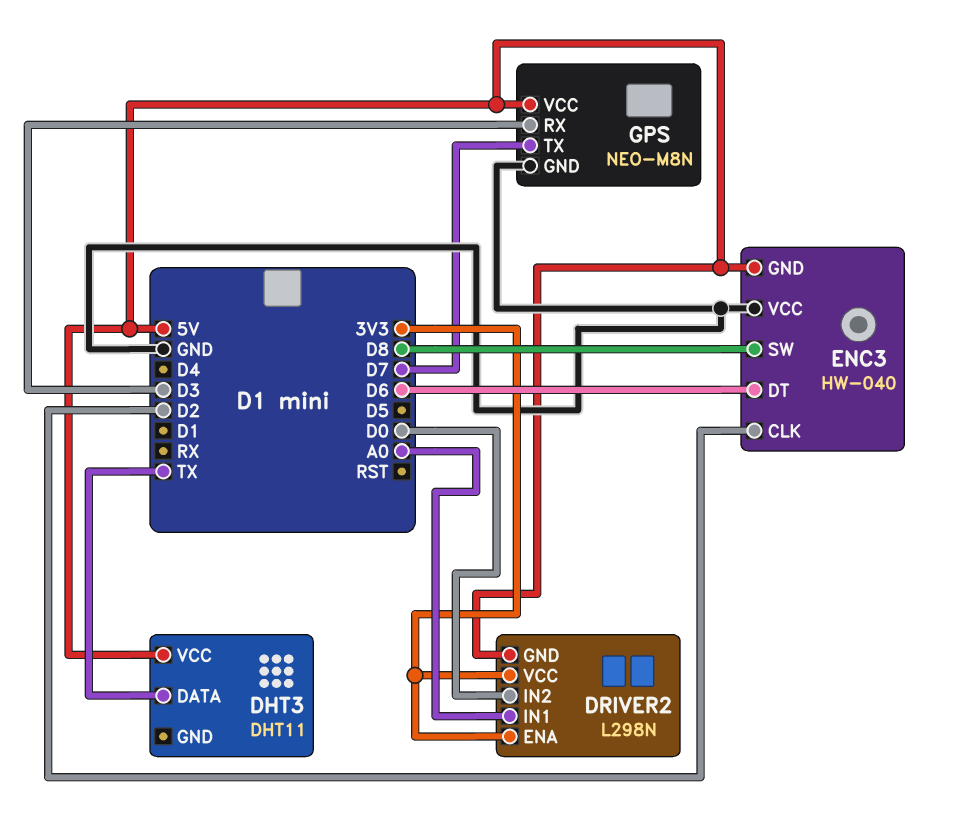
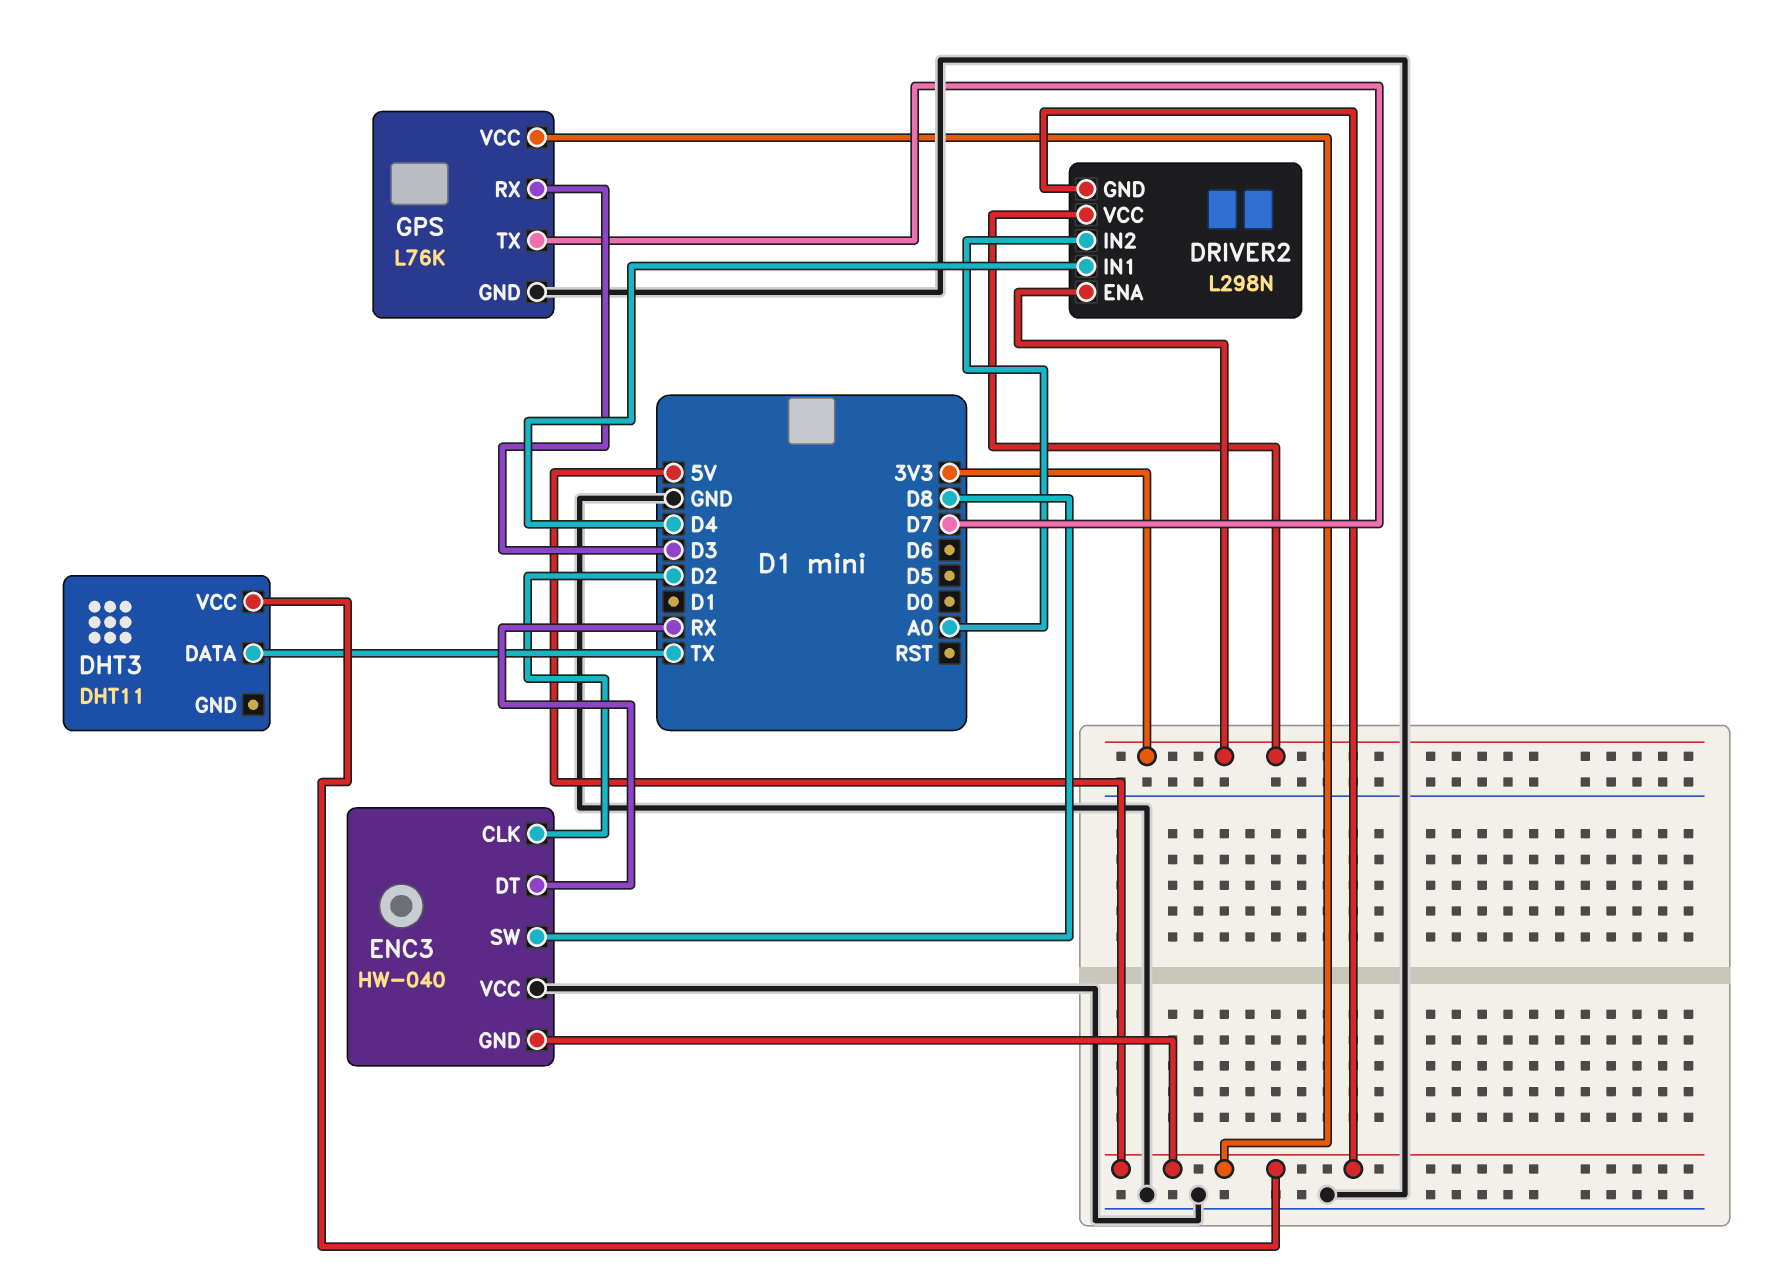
DRIVER2 pin IN1: A0 -> D4
DRIVER2 pin IN2: D0 -> A0
ENC3 pin DT: D6 -> RX
GPS: NEO-M8N -> L76K

